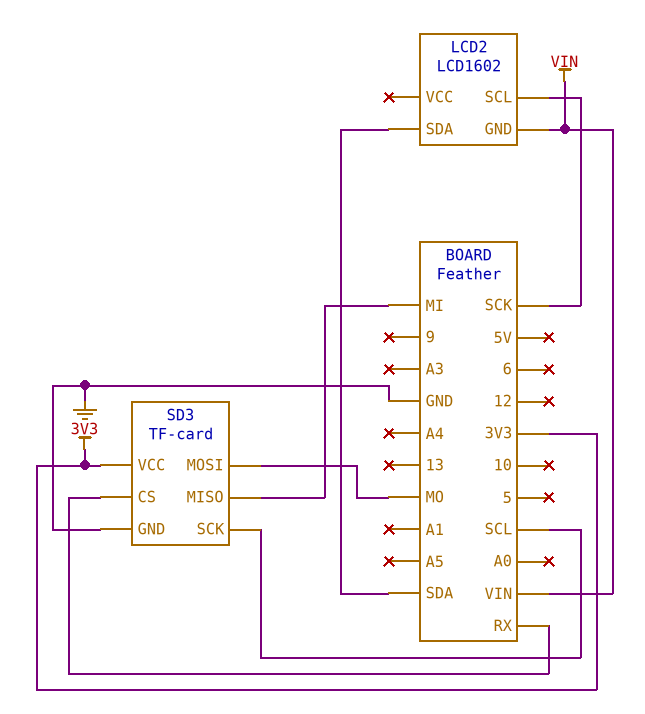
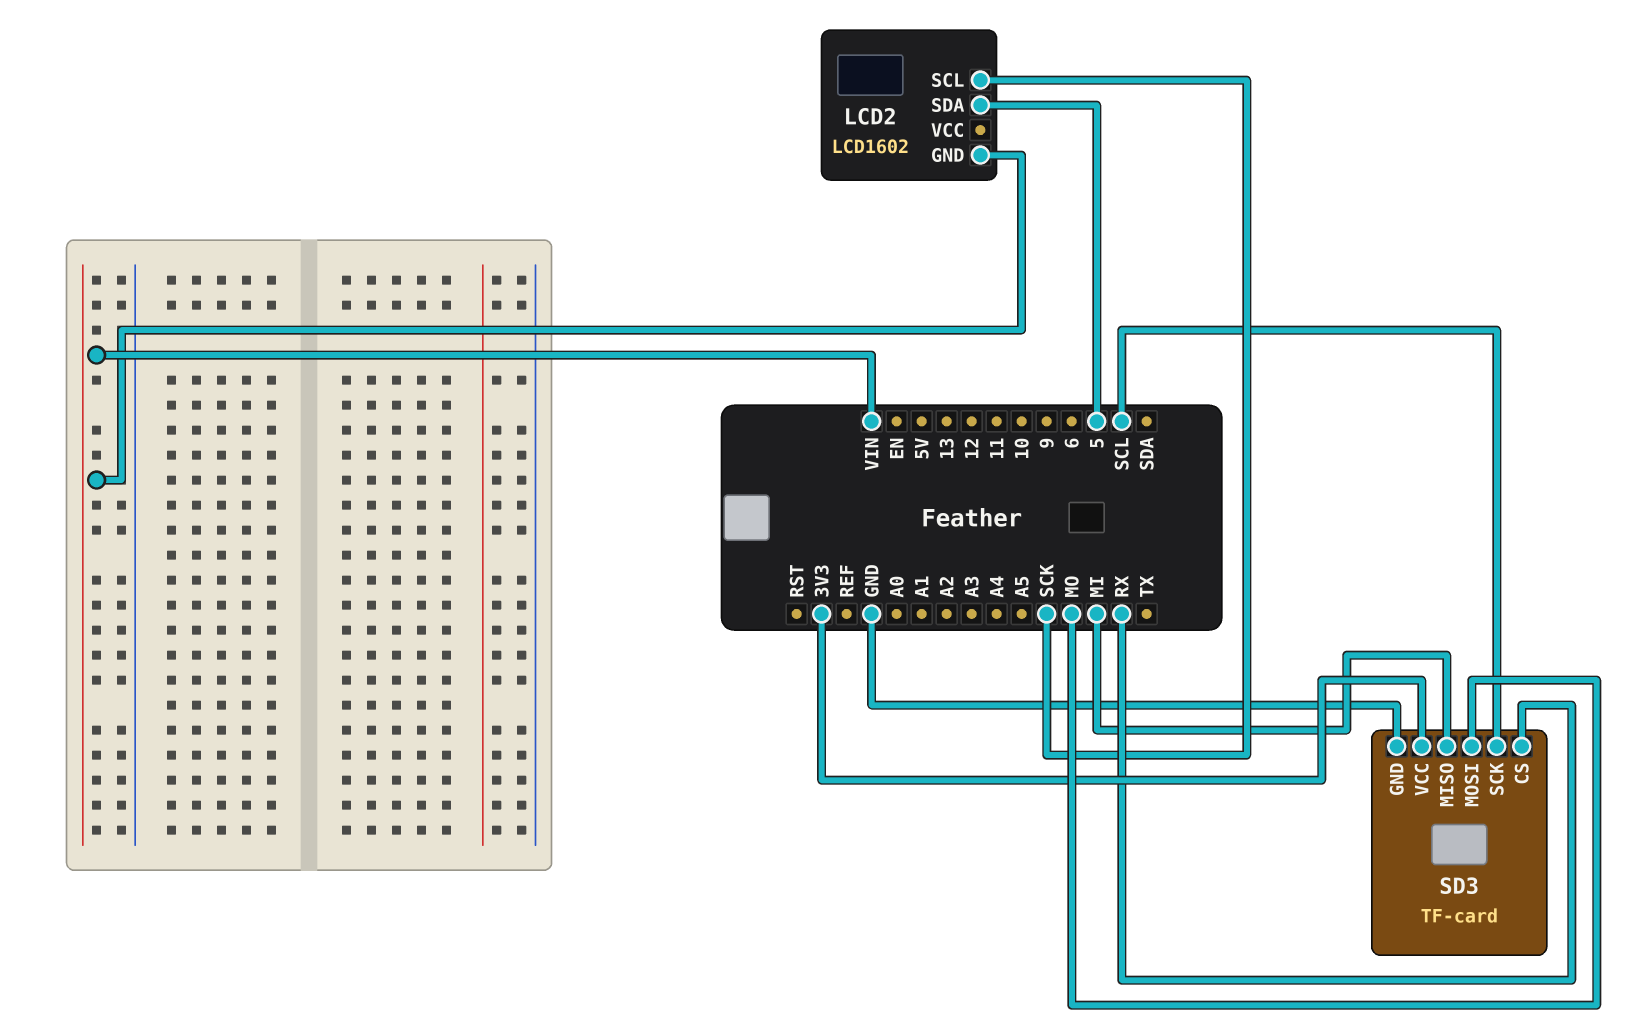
LCD2 pin SDA: SDA -> 5

